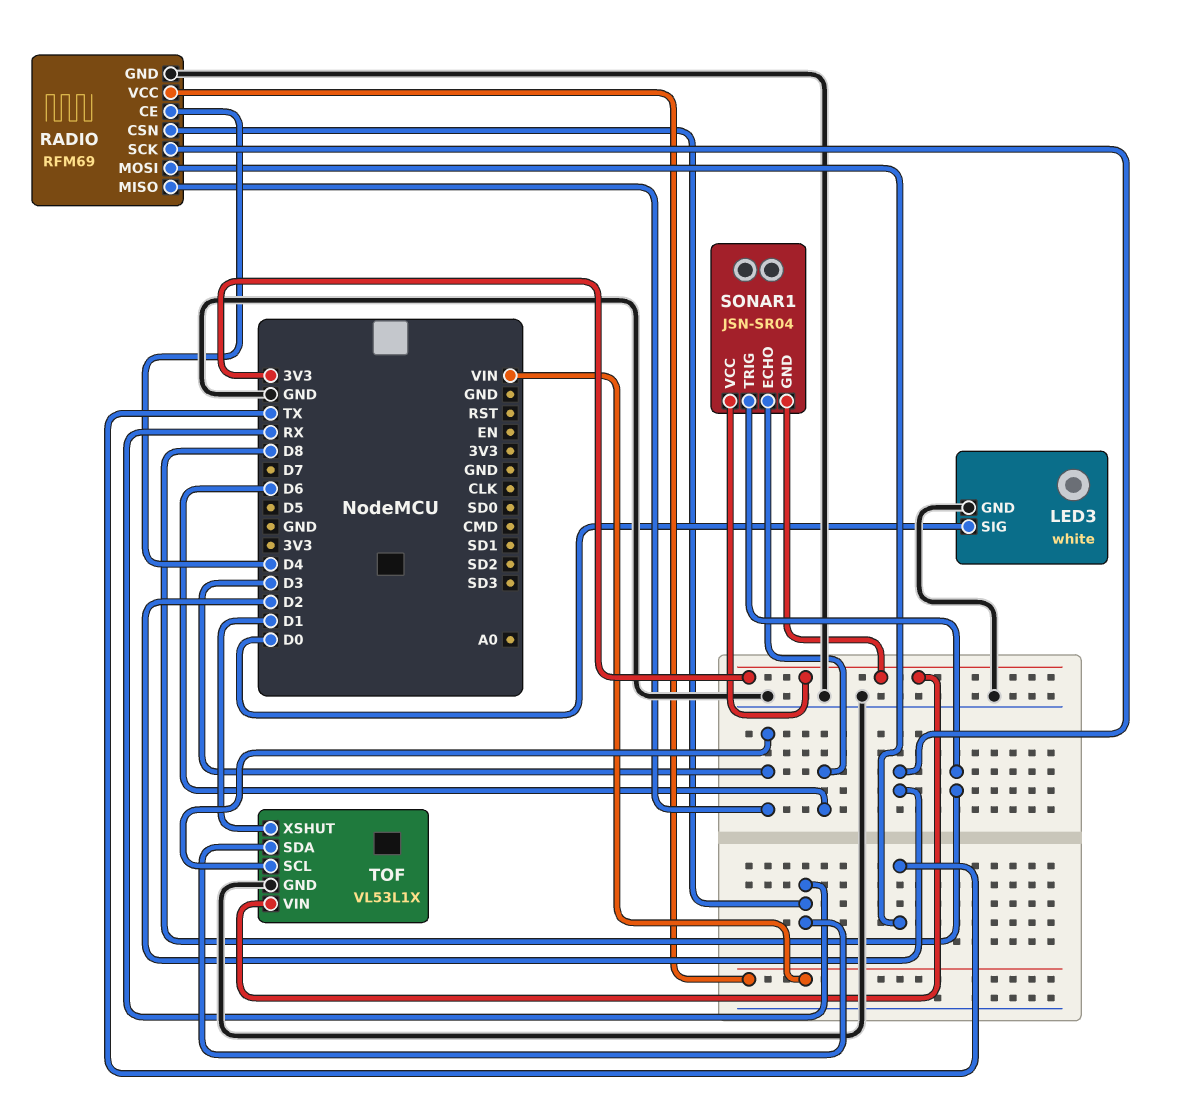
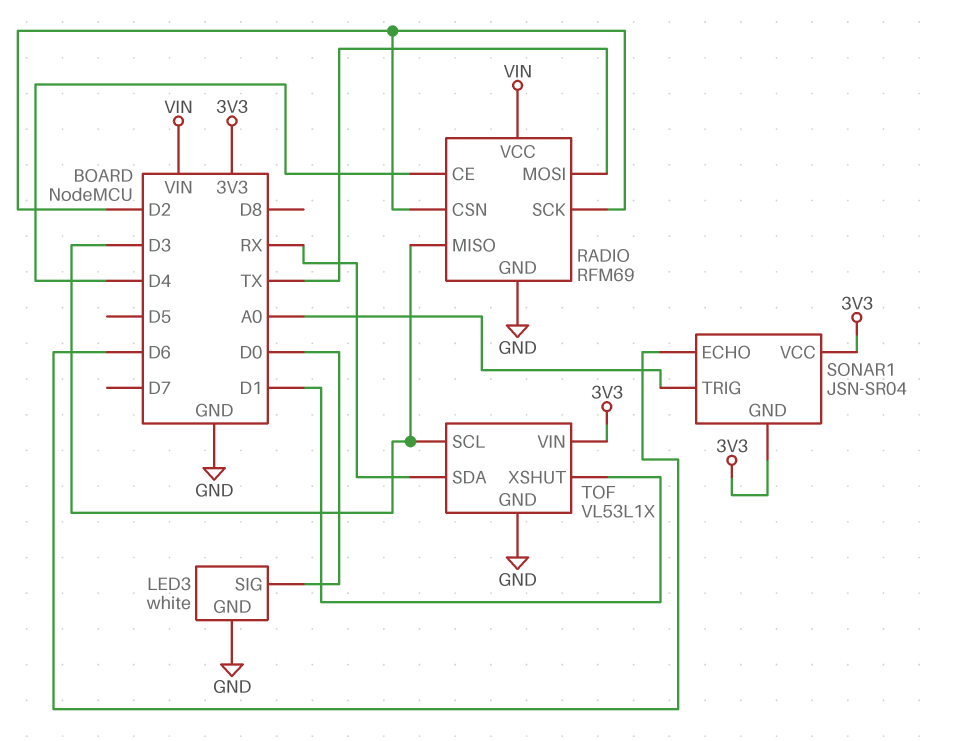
RADIO pin CSN: RX -> D2
SONAR1 pin TRIG: D8 -> A0

